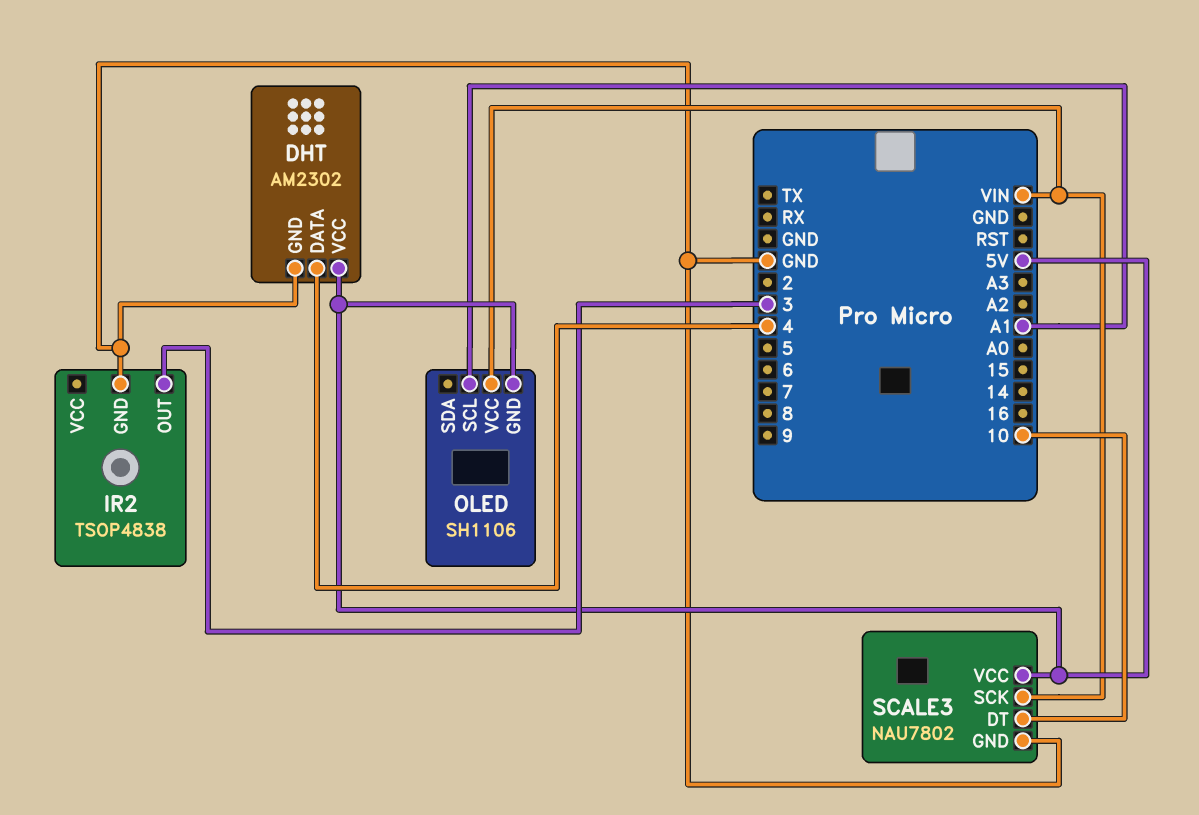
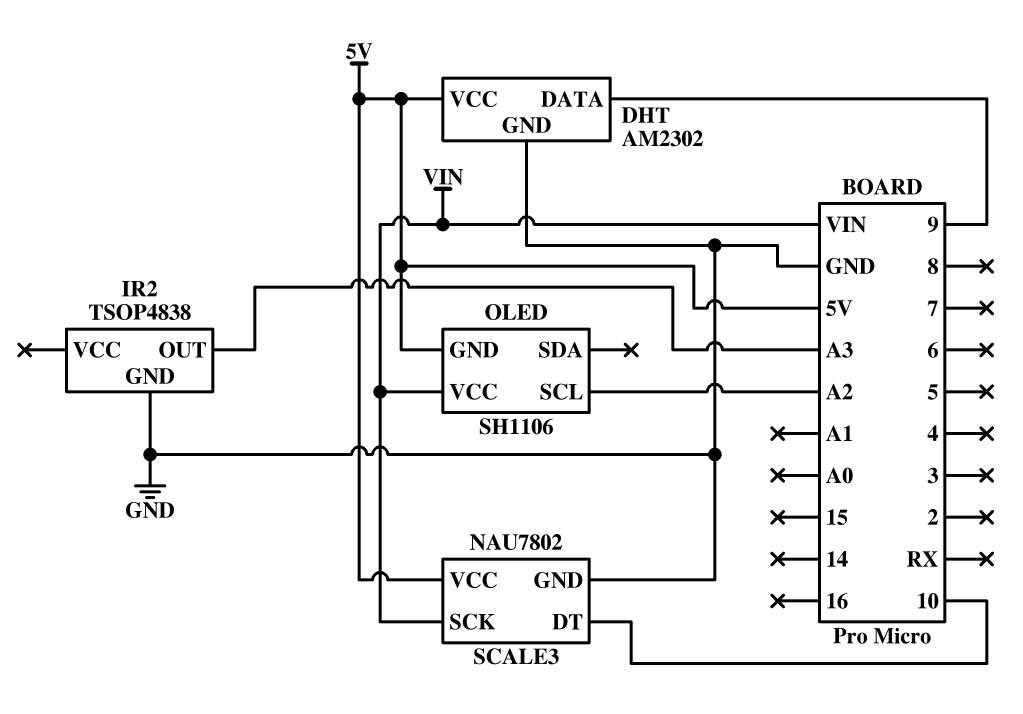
DHT pin DATA: 4 -> 9
IR2 pin OUT: 3 -> A3
OLED pin SCL: A1 -> A2

